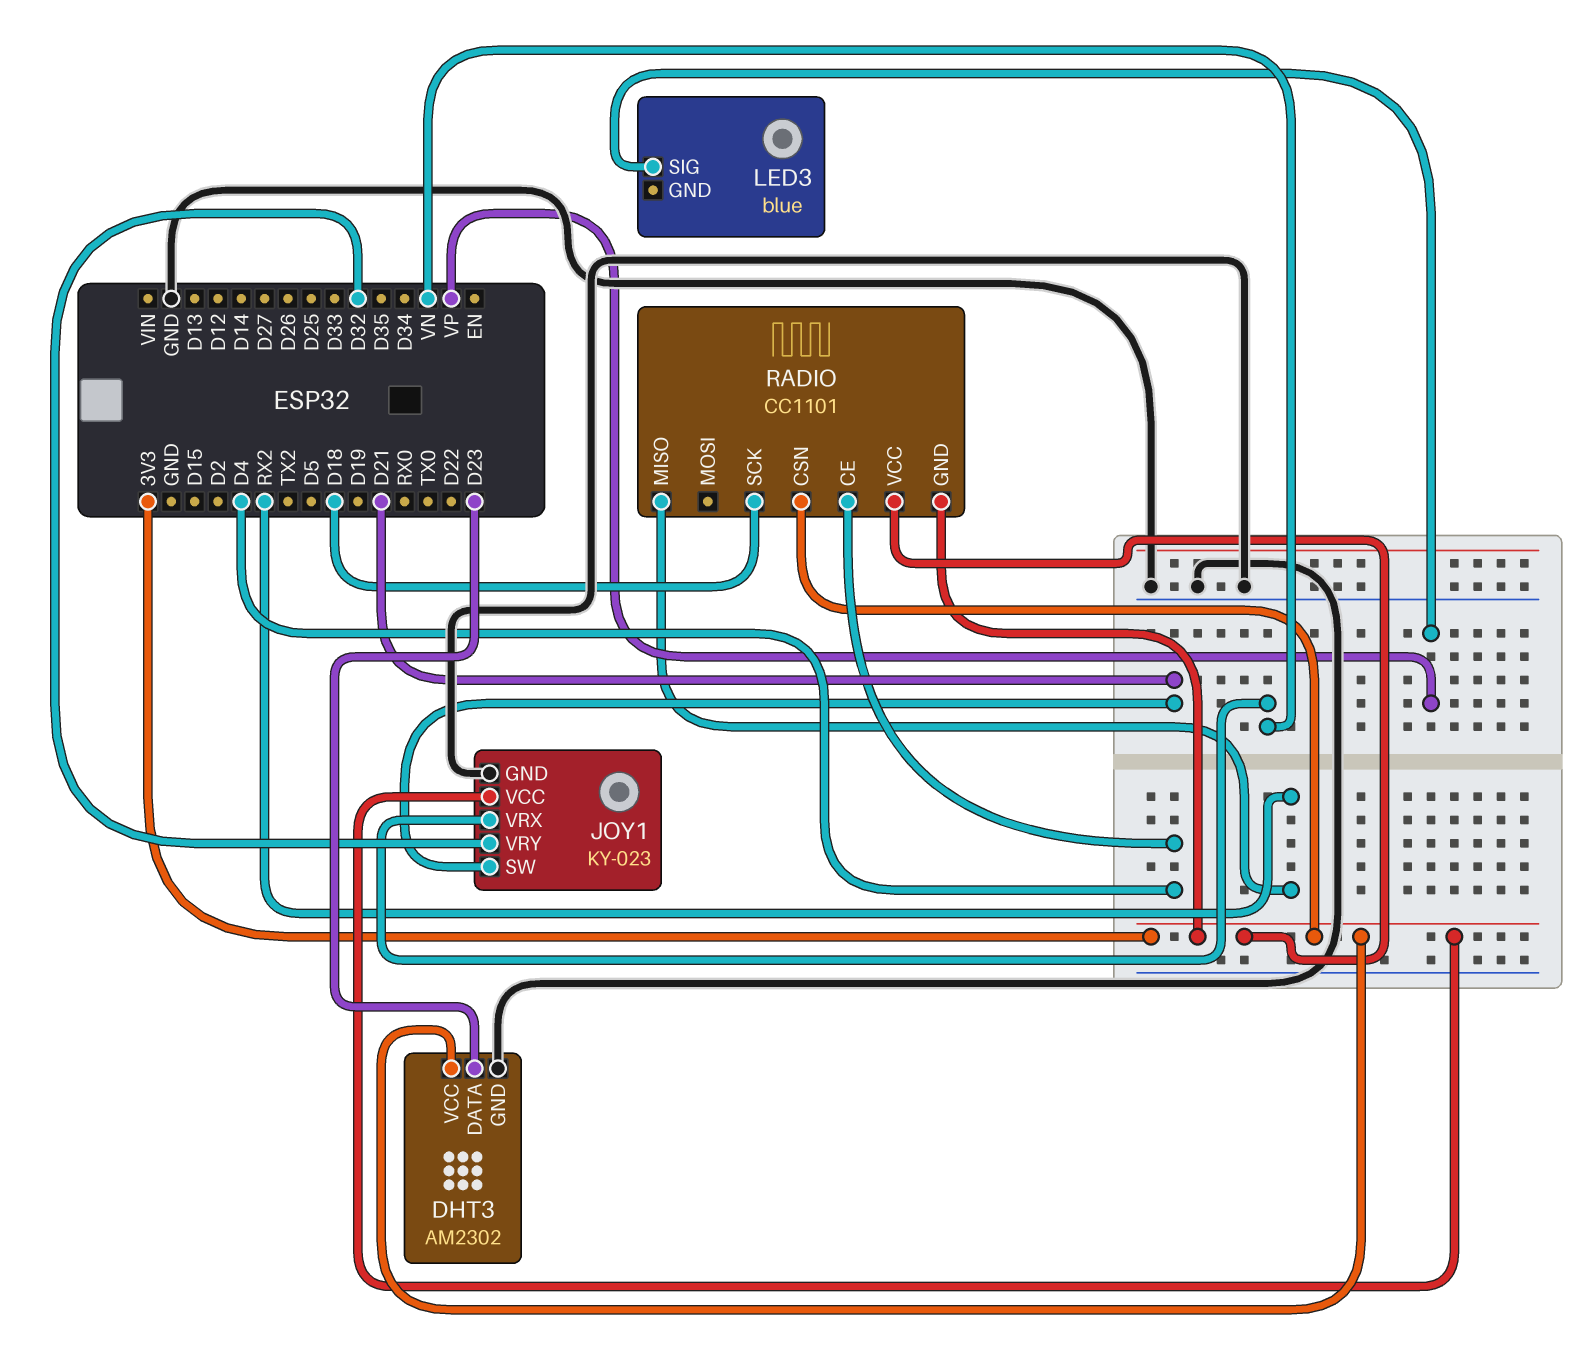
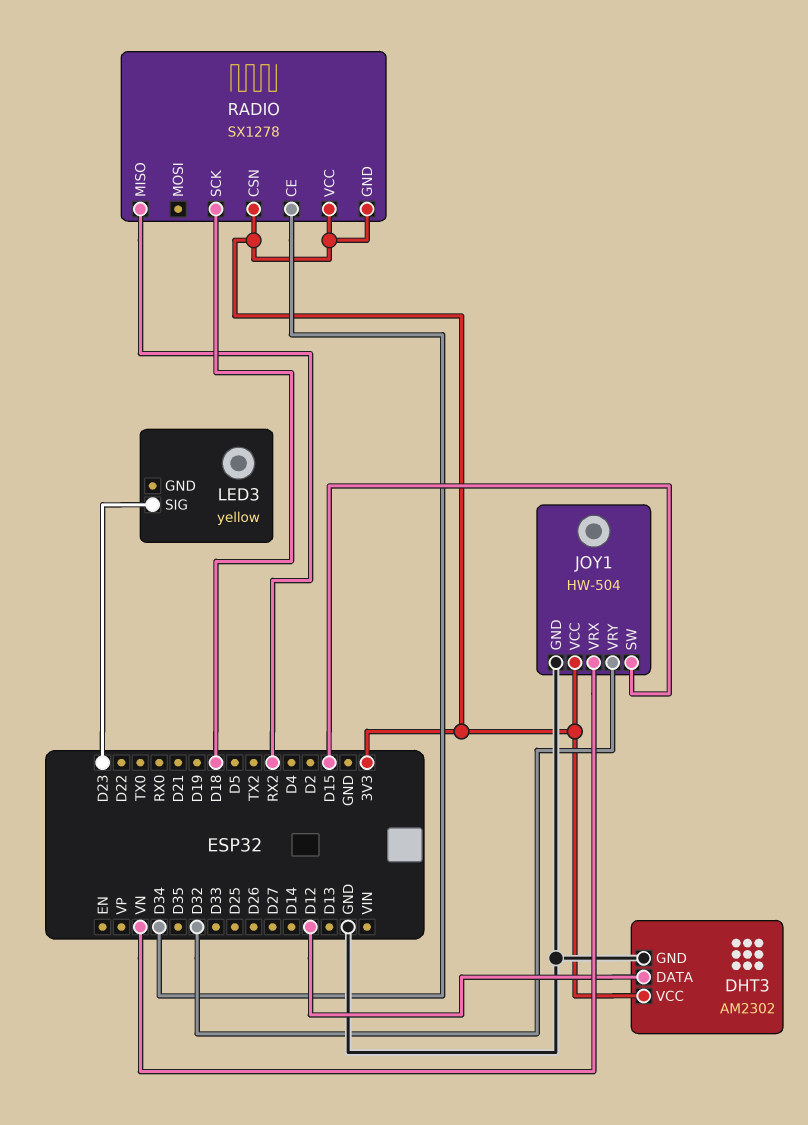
DHT3 pin DATA: D23 -> D12
JOY1: KY-023 -> HW-504
JOY1 pin SW: D21 -> D15
LED3: blue -> yellow
LED3 pin SIG: VP -> D23
RADIO: CC1101 -> SX1278
RADIO pin CE: D4 -> D34

